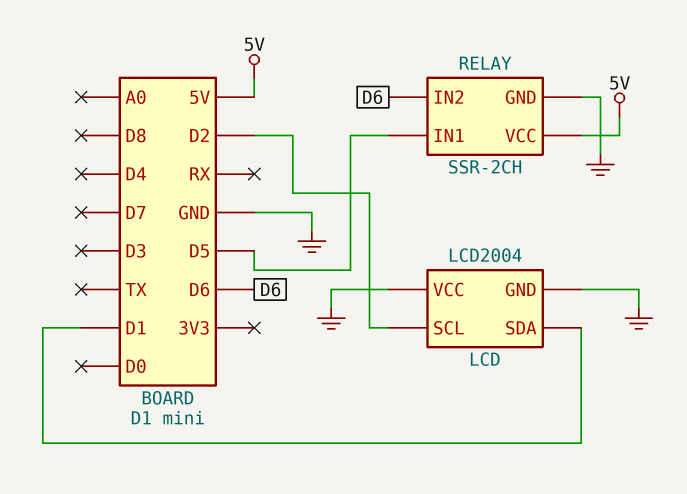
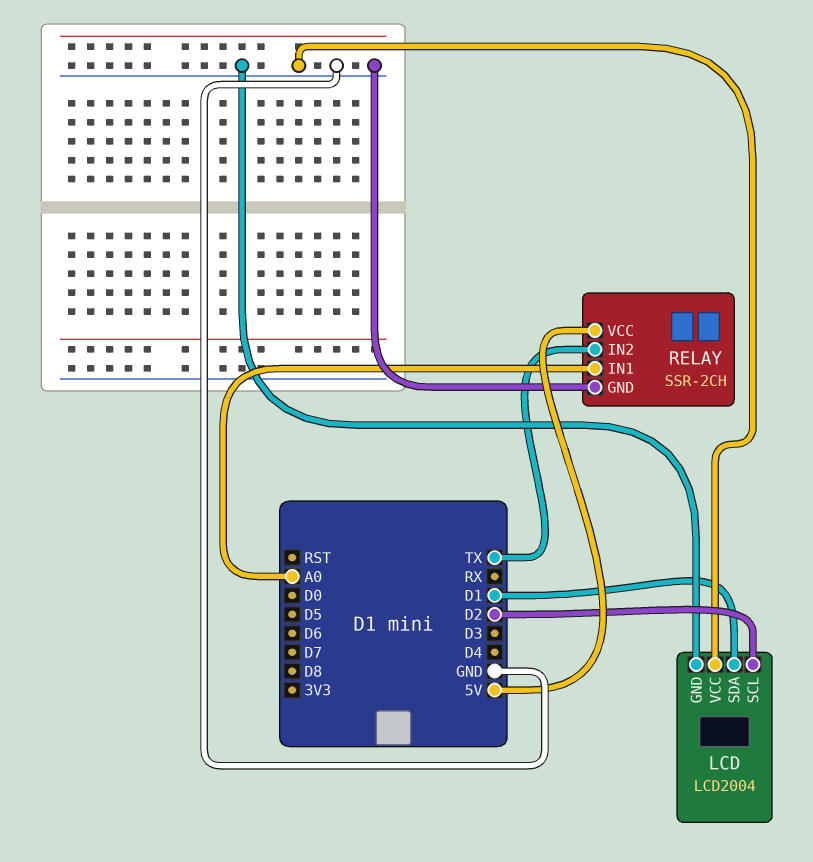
RELAY pin IN1: D5 -> A0
RELAY pin IN2: D6 -> TX

